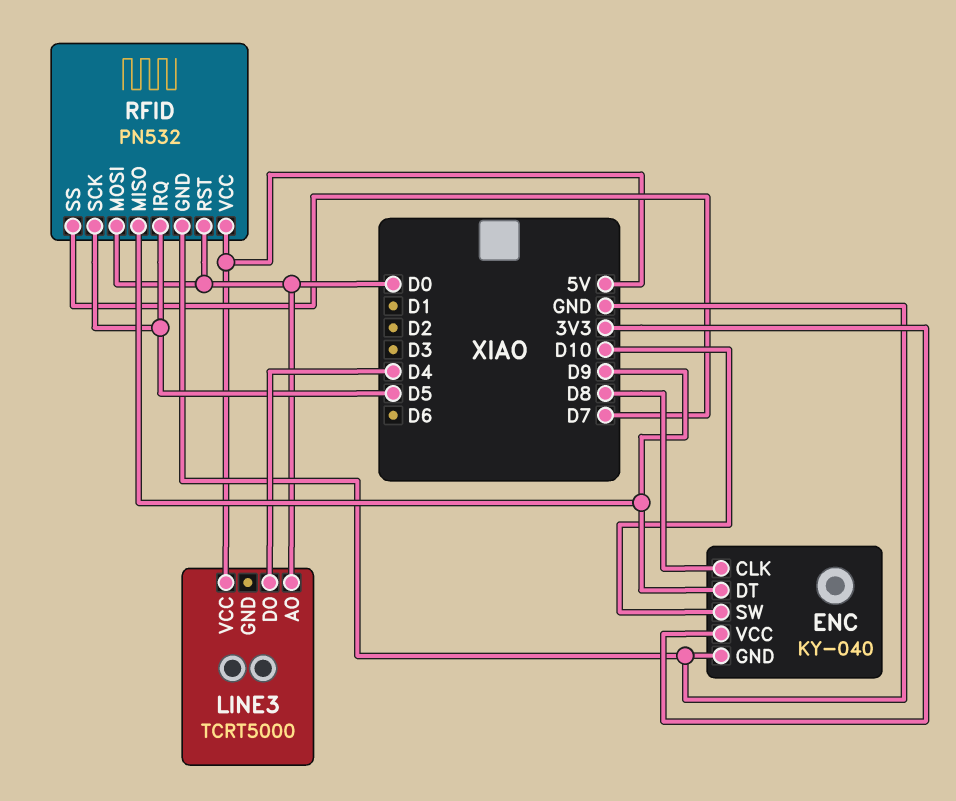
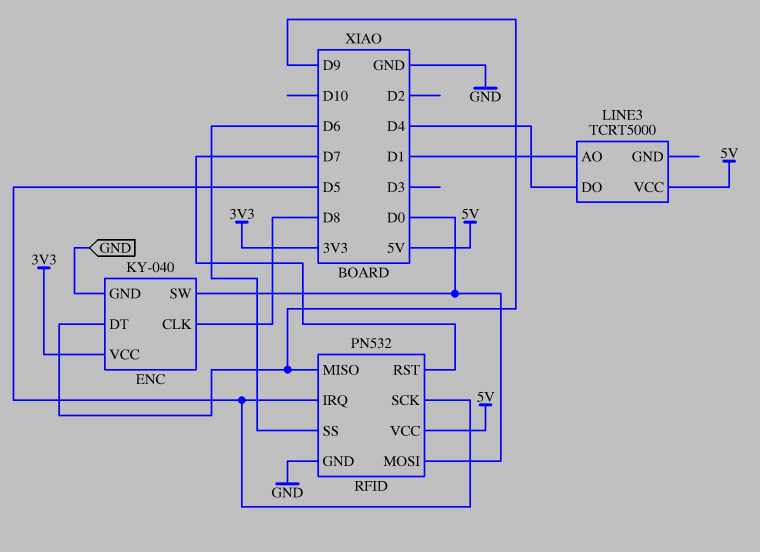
ENC pin SW: D10 -> D0
LINE3 pin AO: D0 -> D1
RFID pin RST: D0 -> D7
RFID pin SS: D7 -> D6

